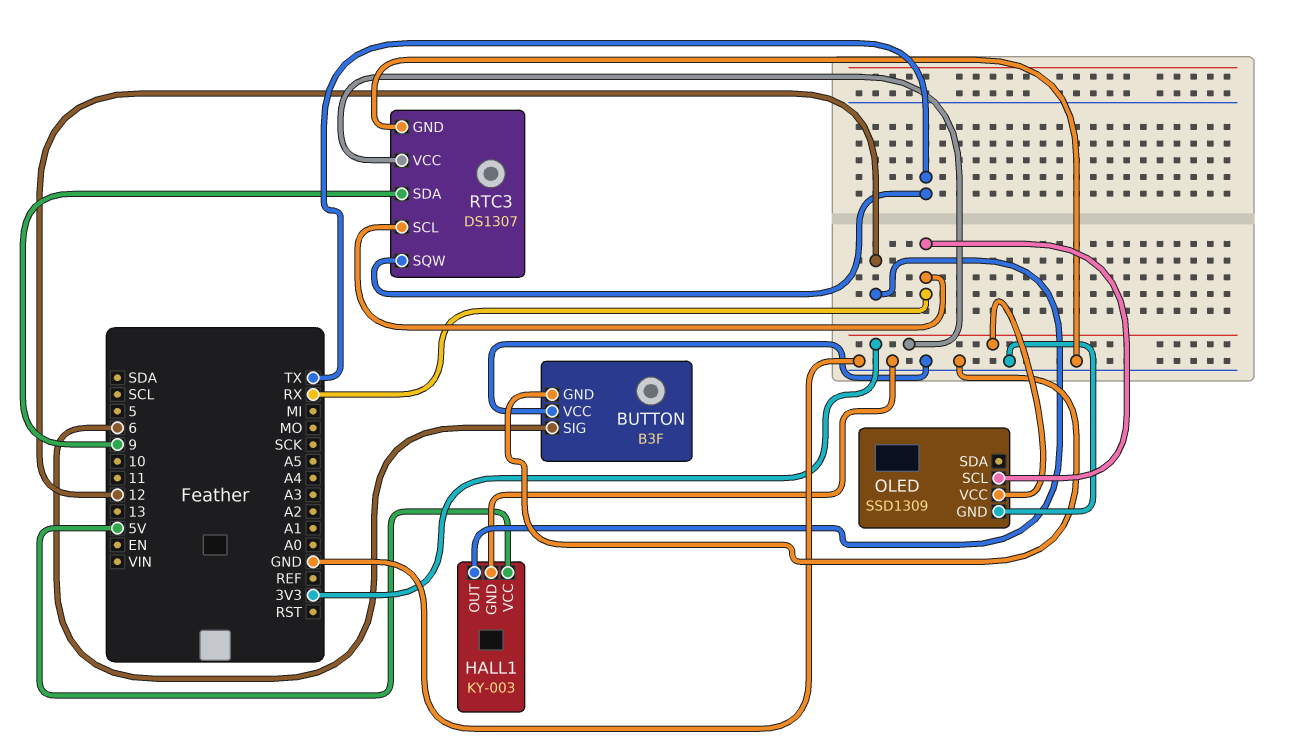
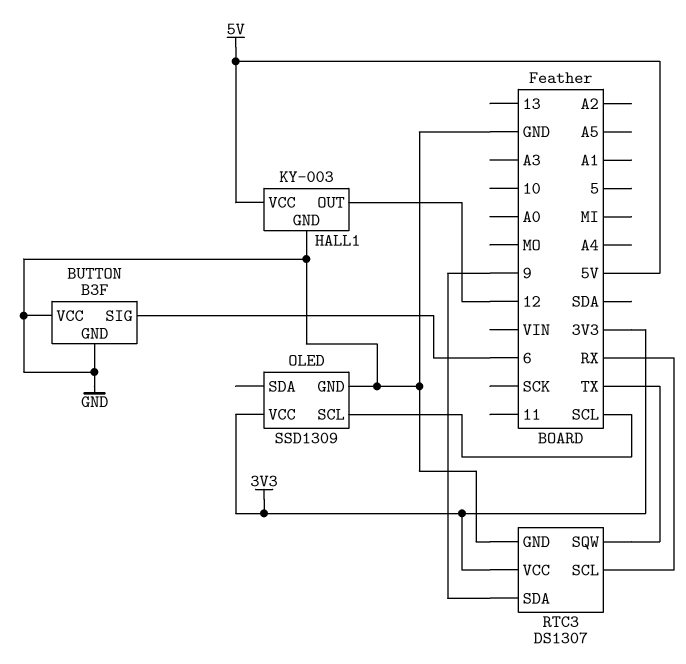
OLED pin SCL: RX -> SCL

